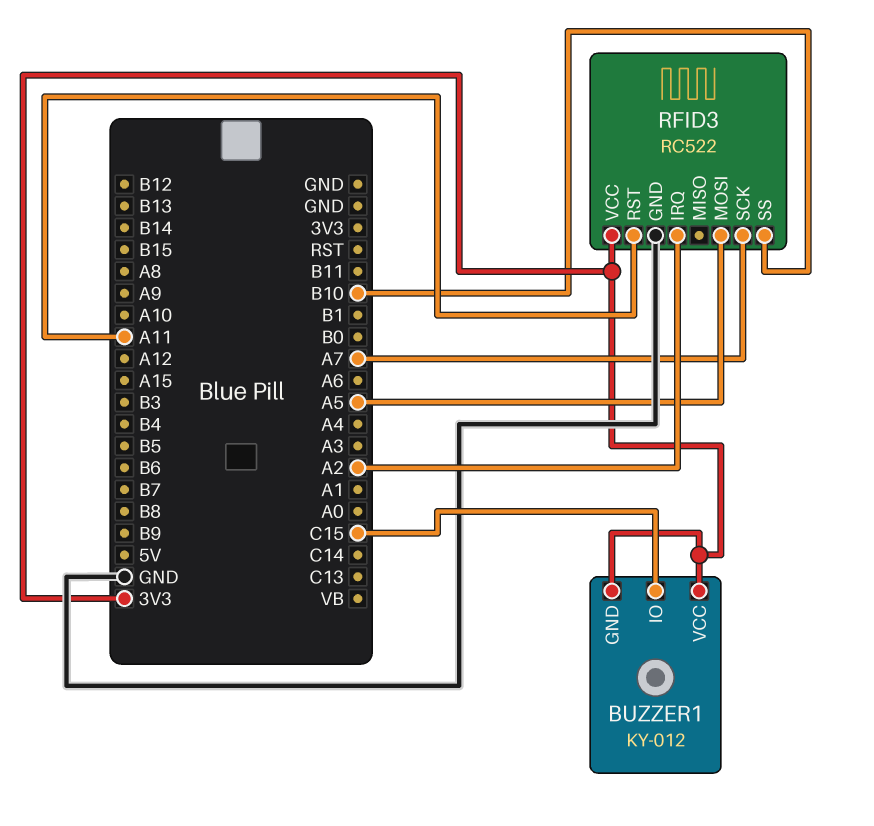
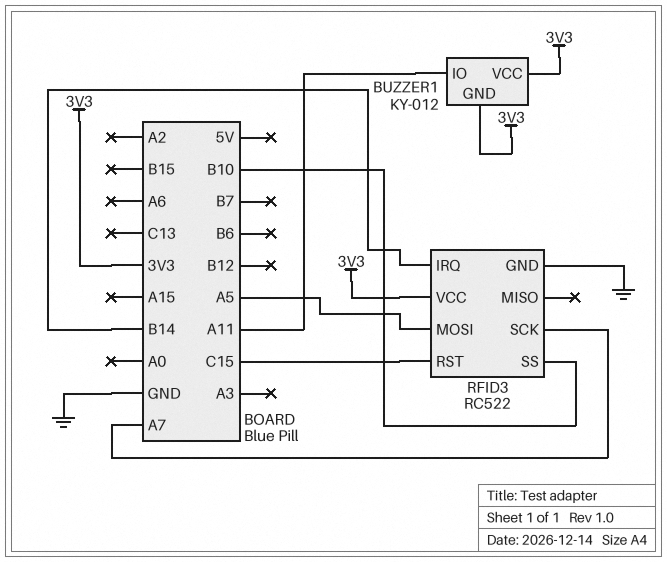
BUZZER1 pin IO: C15 -> A11
RFID3 pin IRQ: A2 -> B14
RFID3 pin RST: A11 -> C15

